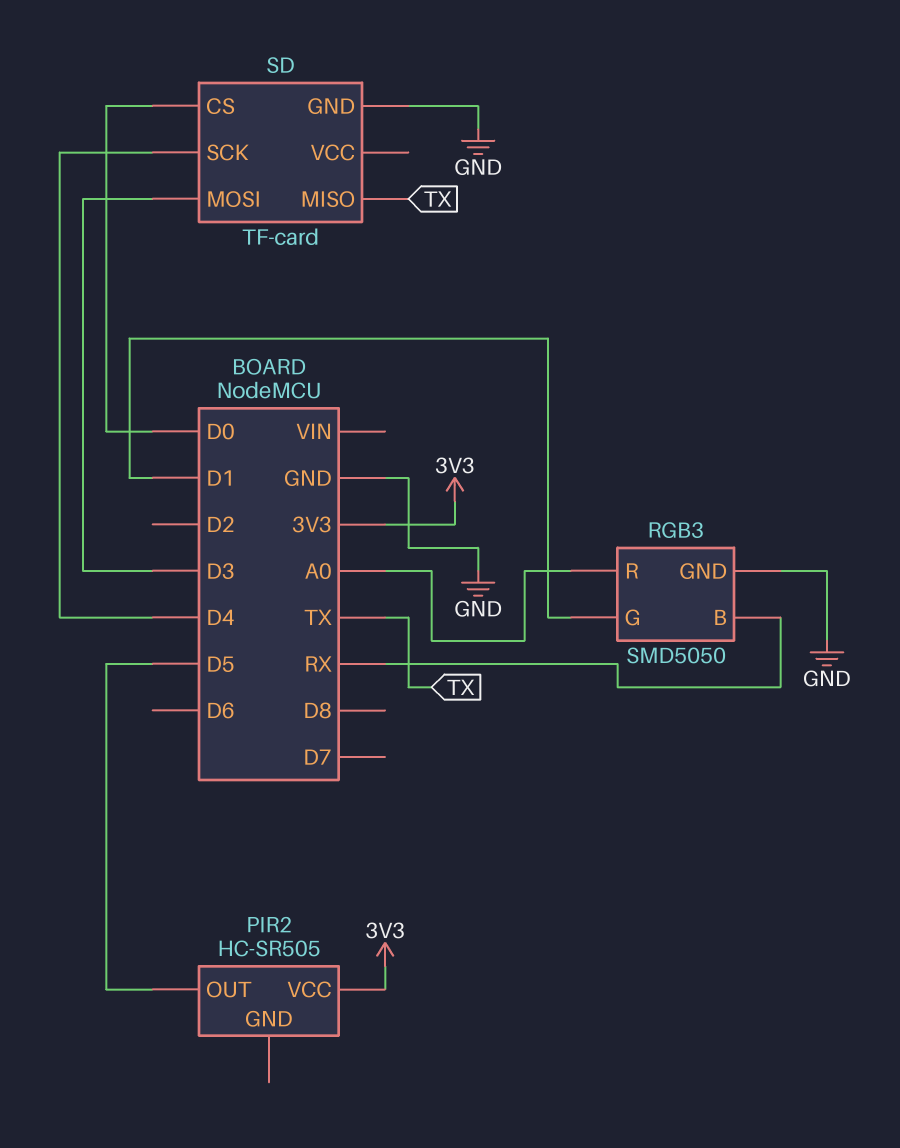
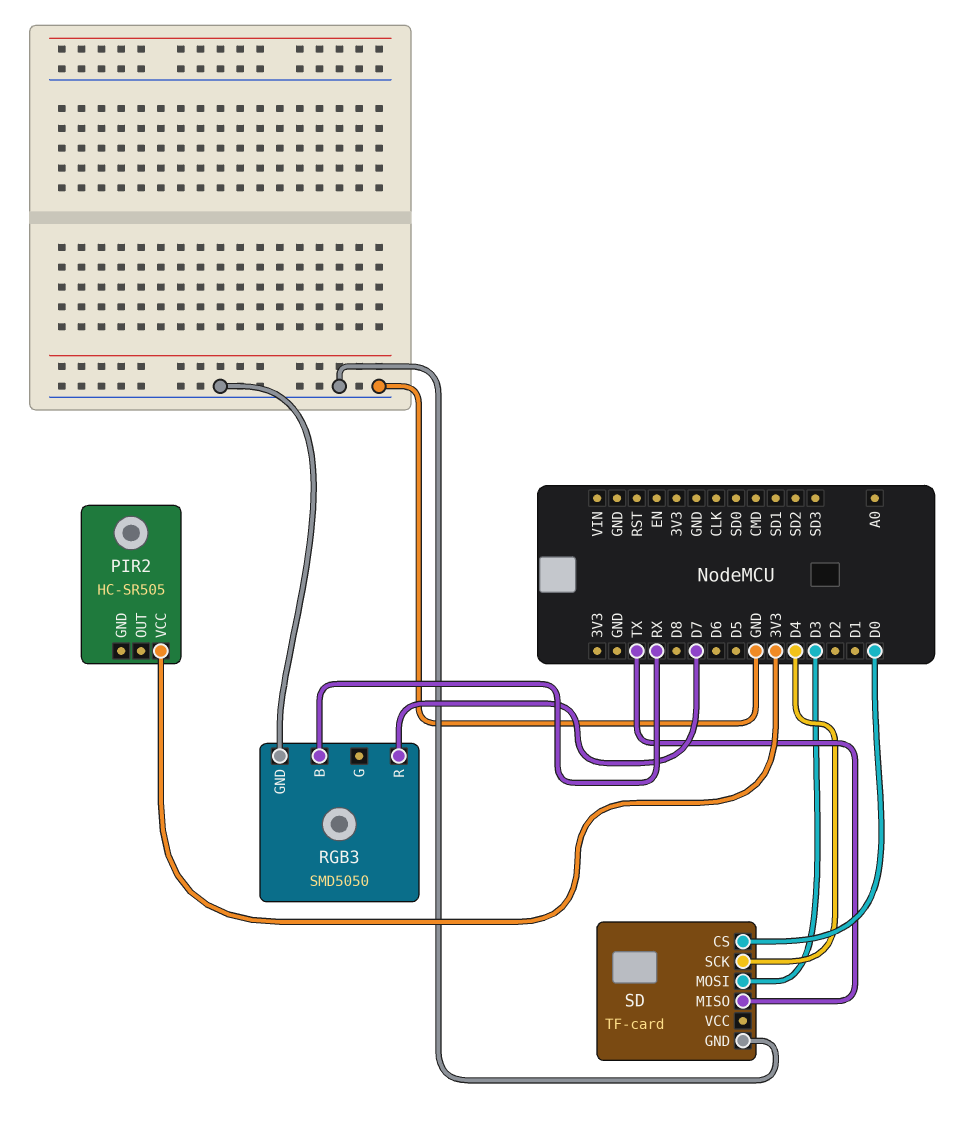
PIR2 pin OUT: D5 -> none
RGB3 pin G: D1 -> none
RGB3 pin R: A0 -> D7

